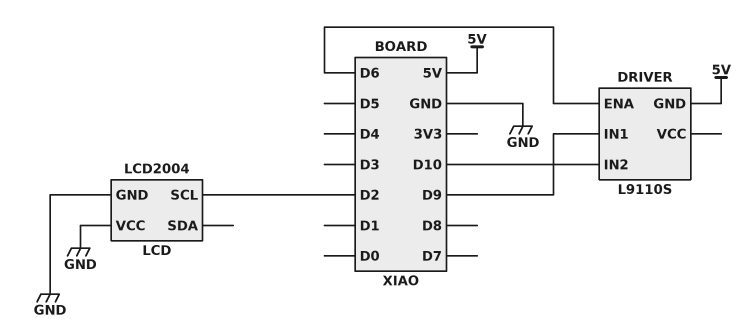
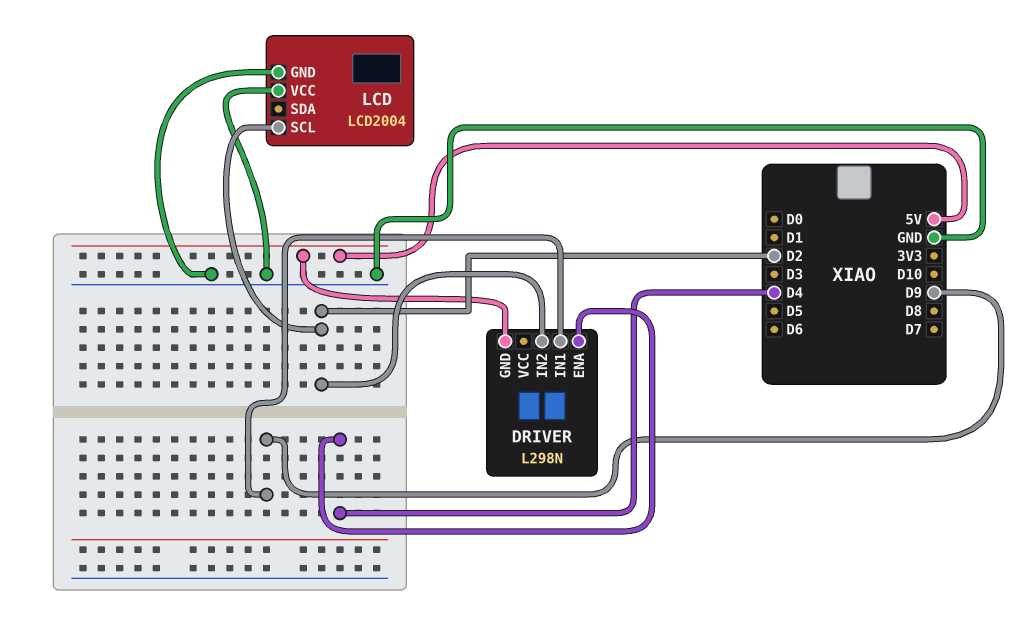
DRIVER: L9110S -> L298N
DRIVER pin ENA: D6 -> D4
DRIVER pin IN2: D10 -> D2

